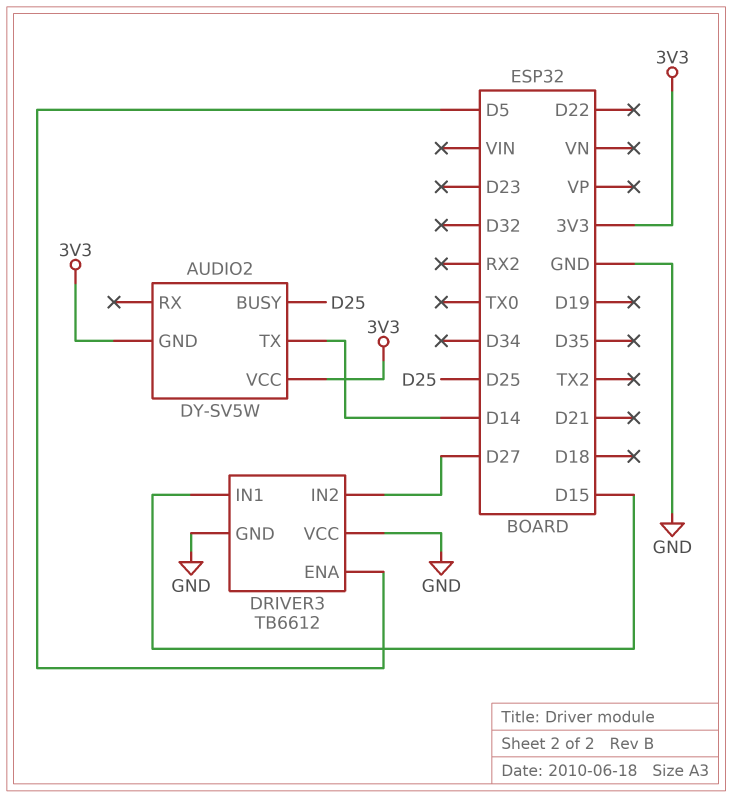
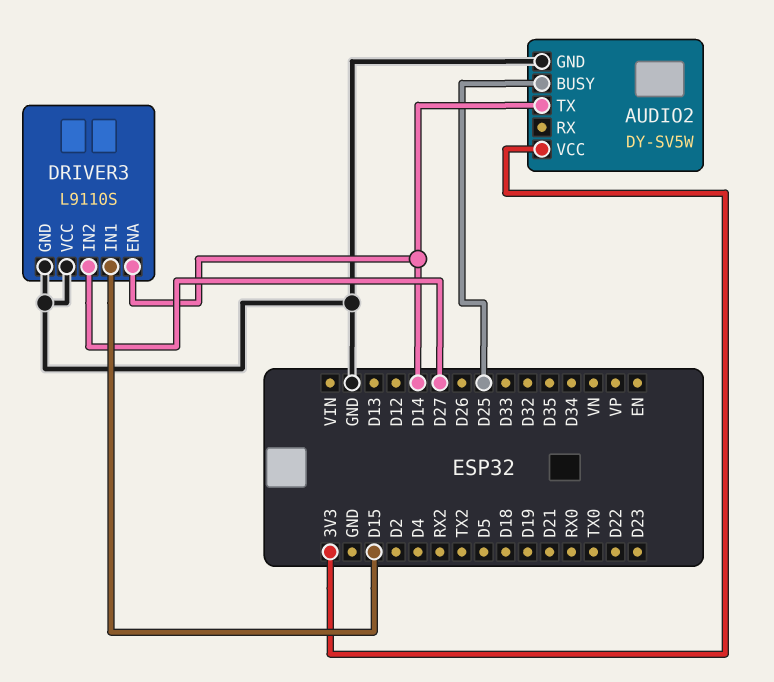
AUDIO2 pin GND: 3V3 -> GND
DRIVER3: TB6612 -> L9110S
DRIVER3 pin ENA: D5 -> D14

